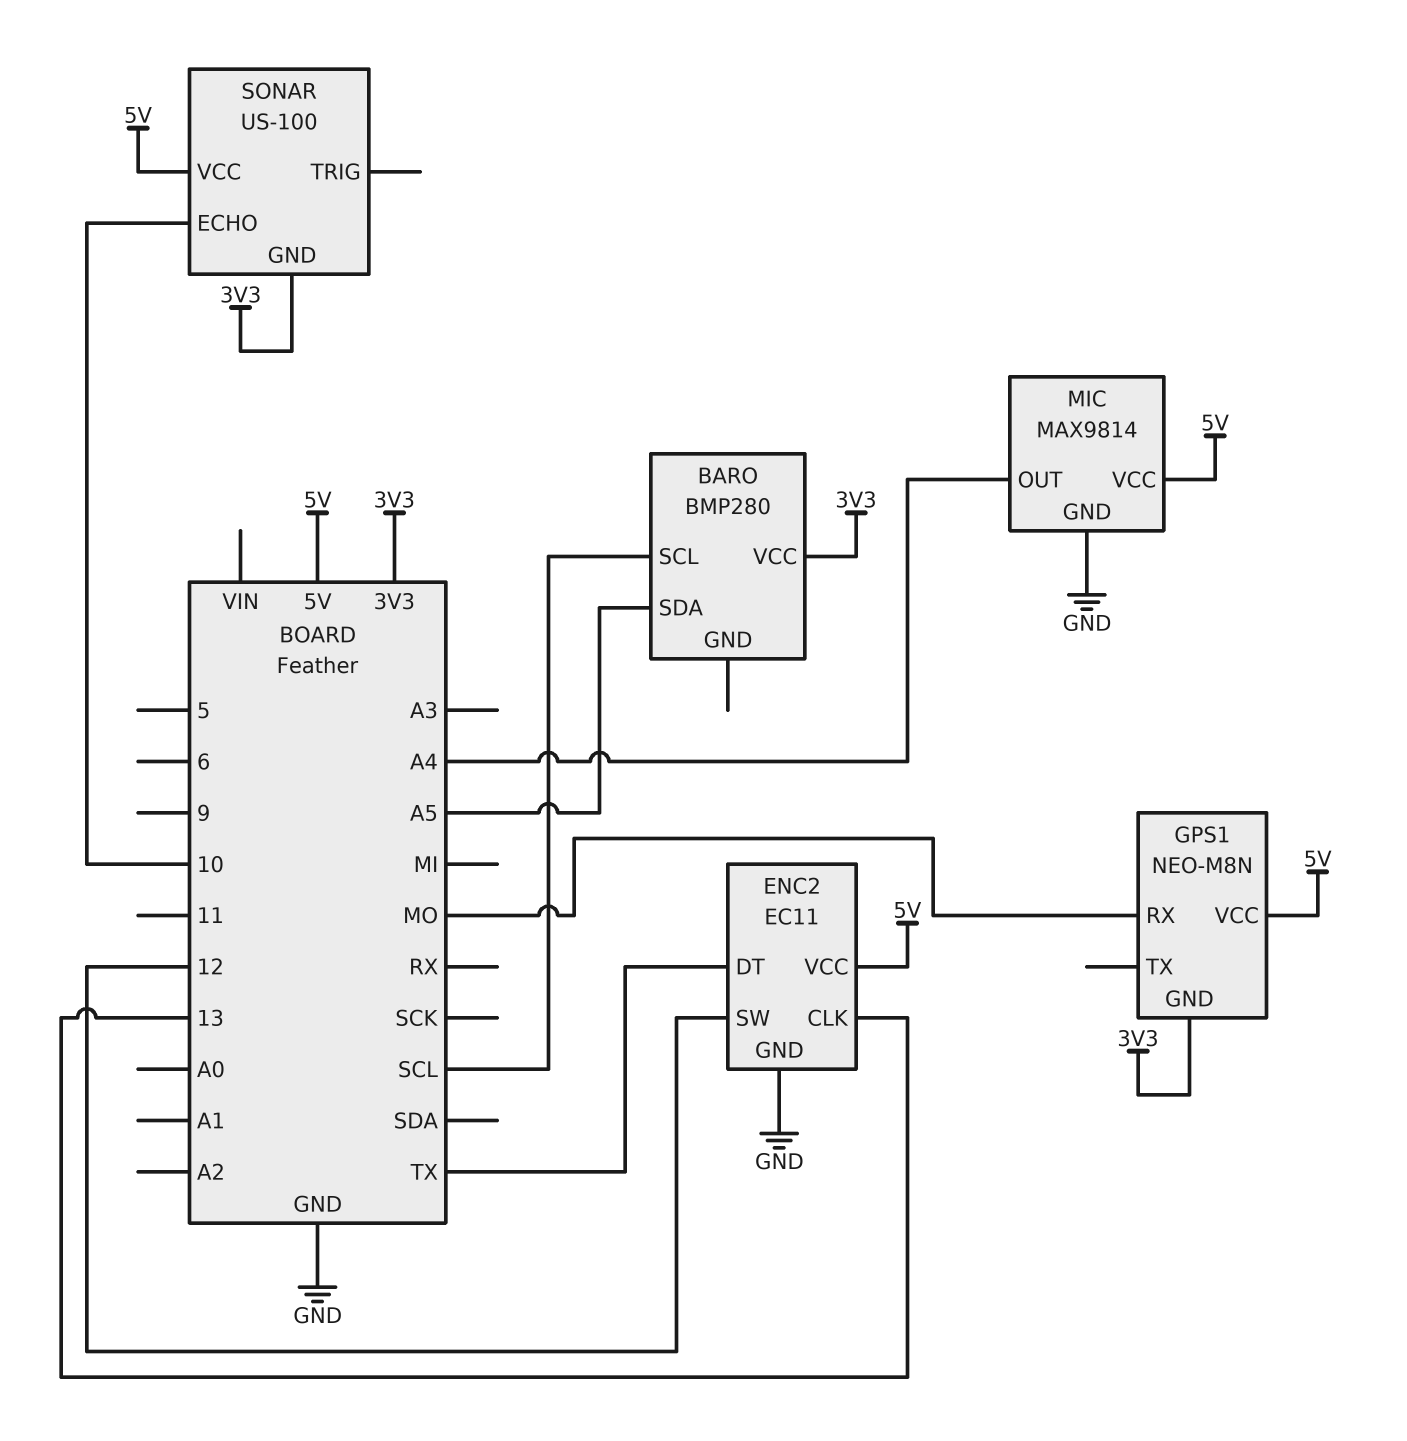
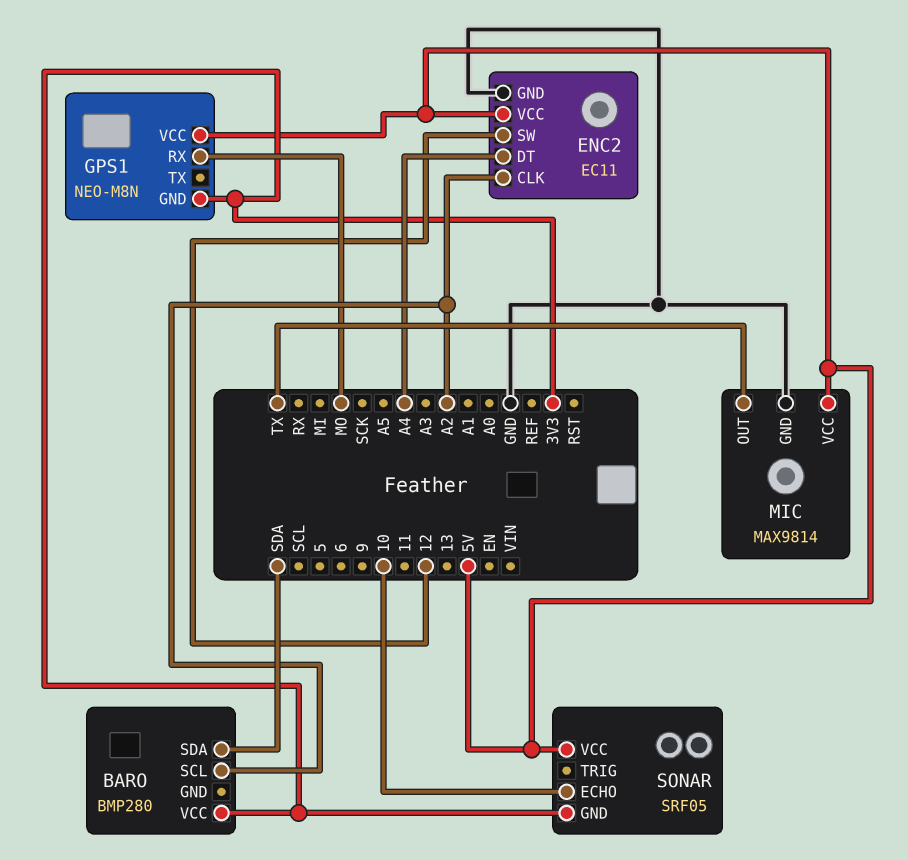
BARO pin SCL: SCL -> A2
BARO pin SDA: A5 -> SDA
ENC2 pin CLK: 13 -> A2
ENC2 pin DT: TX -> A4
MIC pin OUT: A4 -> TX
SONAR: US-100 -> SRF05

